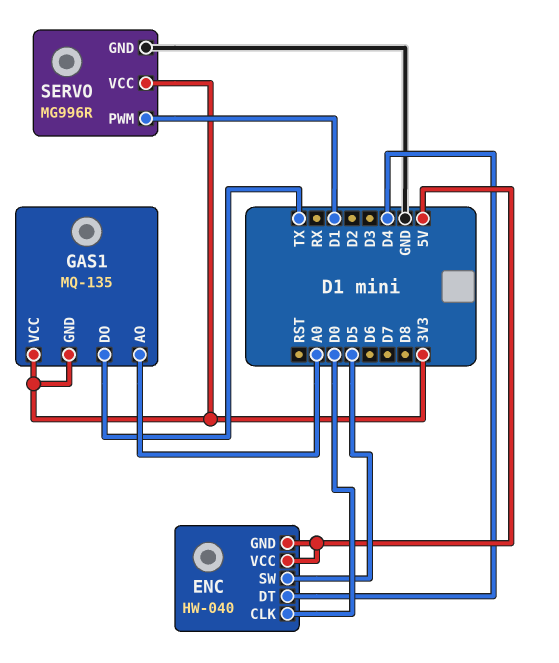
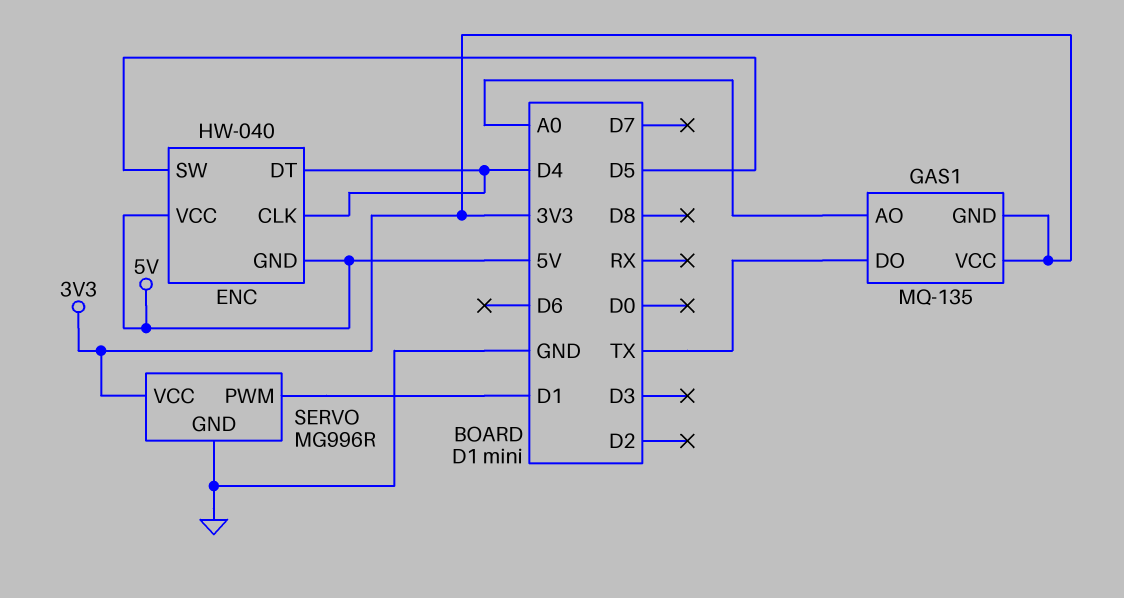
ENC pin CLK: D0 -> D4

